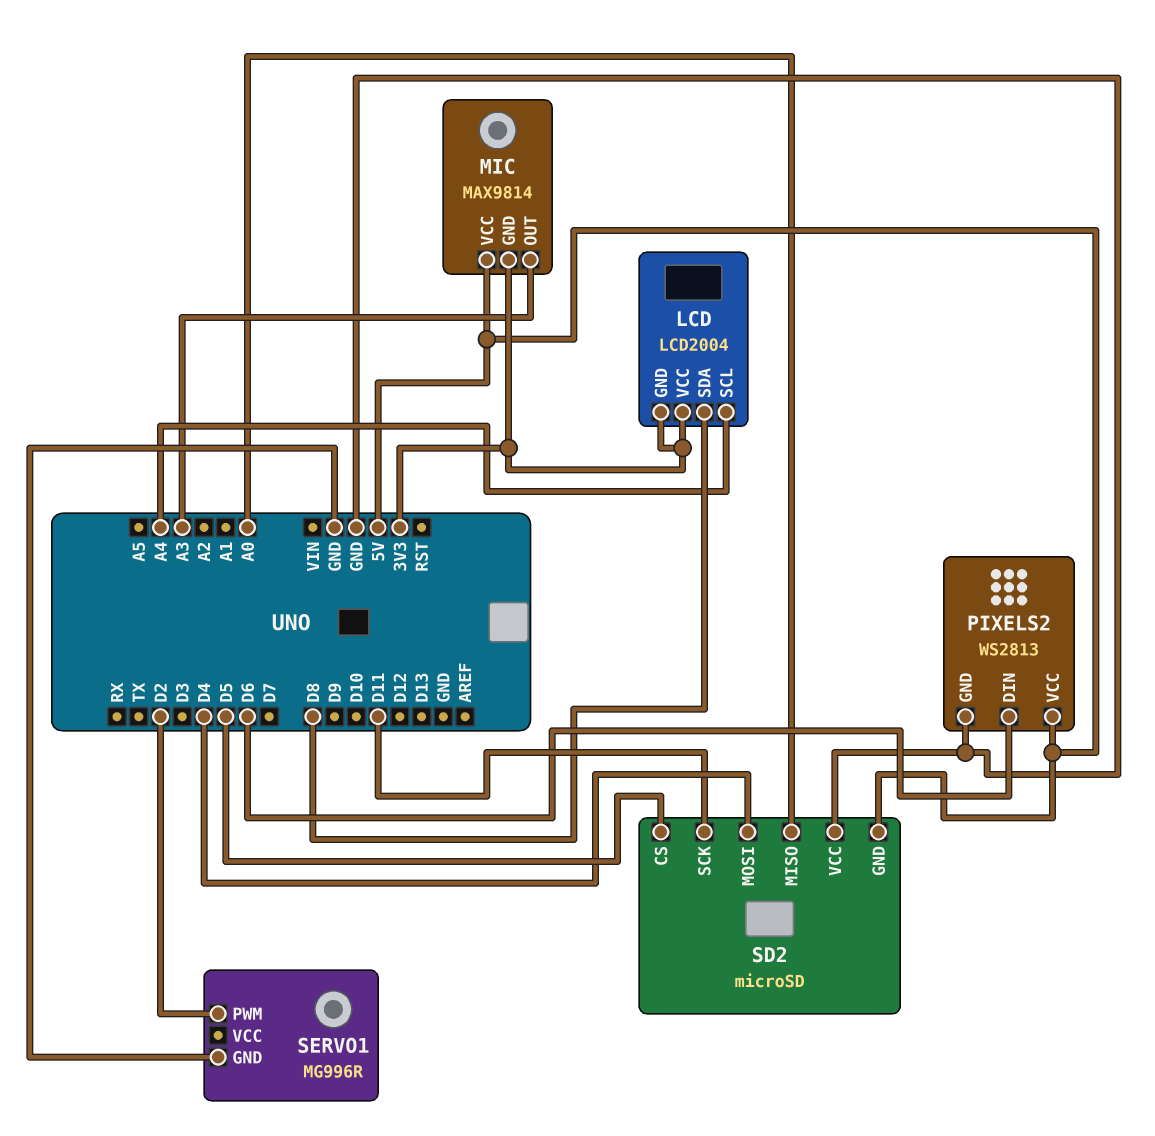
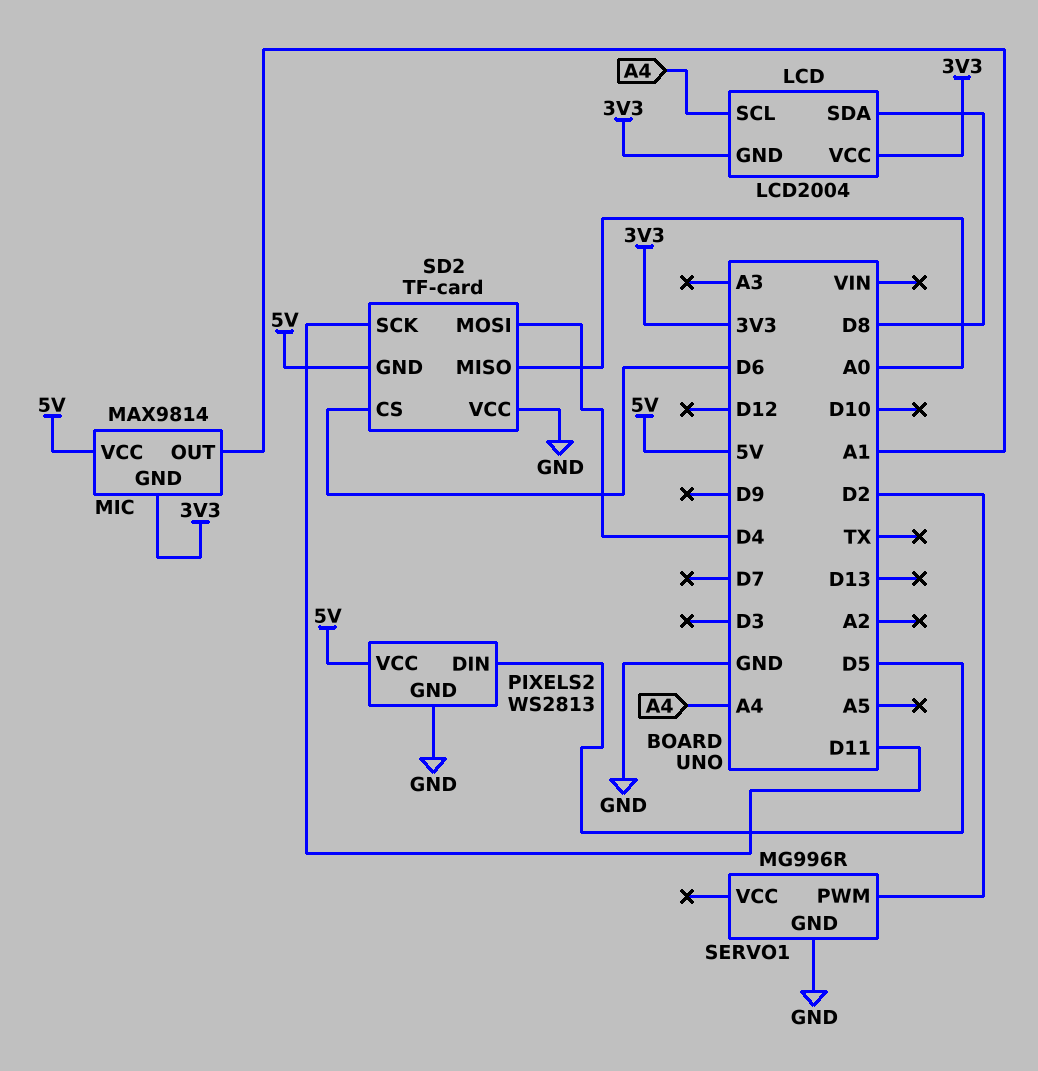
MIC pin OUT: A3 -> A1
PIXELS2 pin DIN: D6 -> D5
SD2: microSD -> TF-card
SD2 pin CS: D5 -> D6

